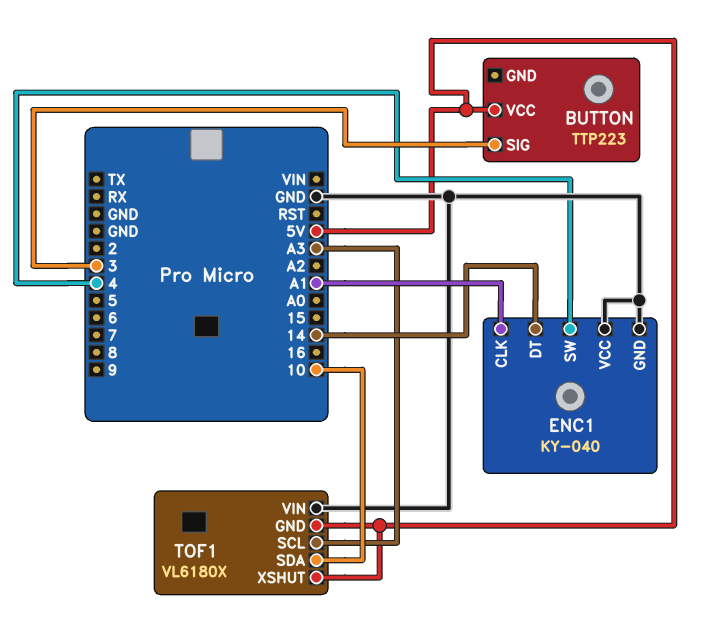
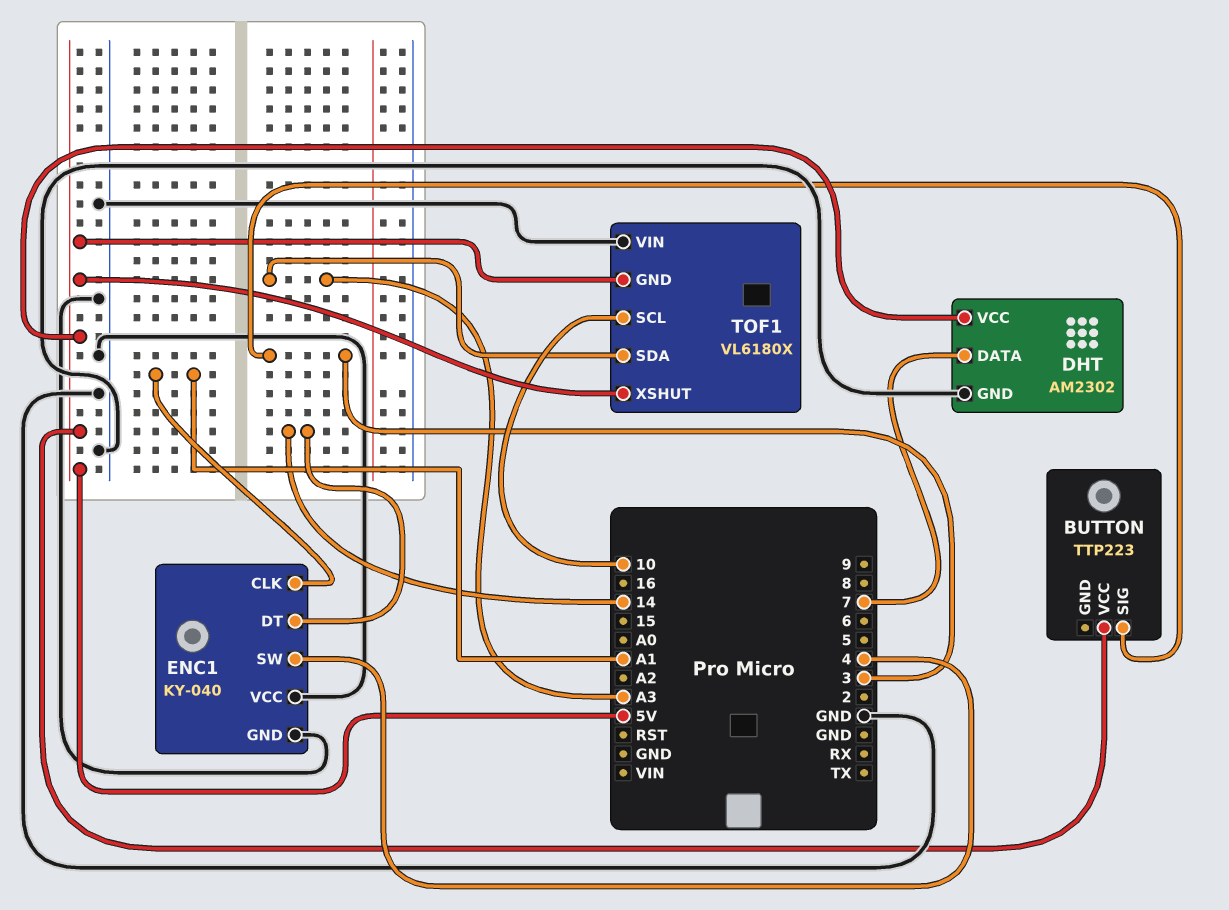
DHT: none -> AM2302
DHT pin DATA: none -> 7
DHT pin GND: none -> GND
DHT pin VCC: none -> 5V
TOF1 pin SCL: A3 -> 10
TOF1 pin SDA: 10 -> A3

